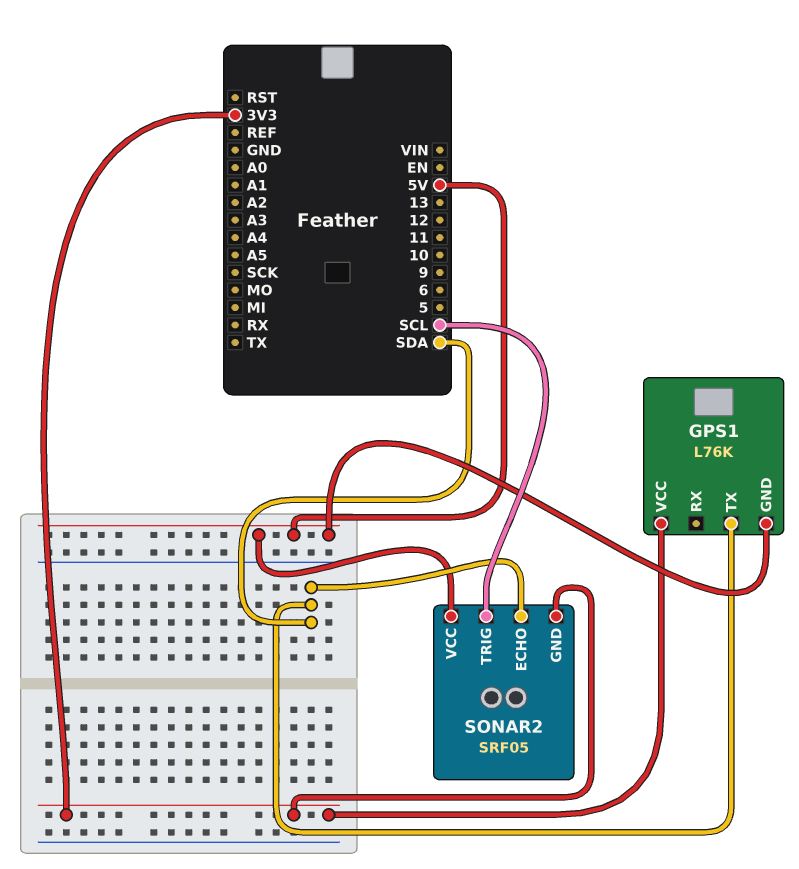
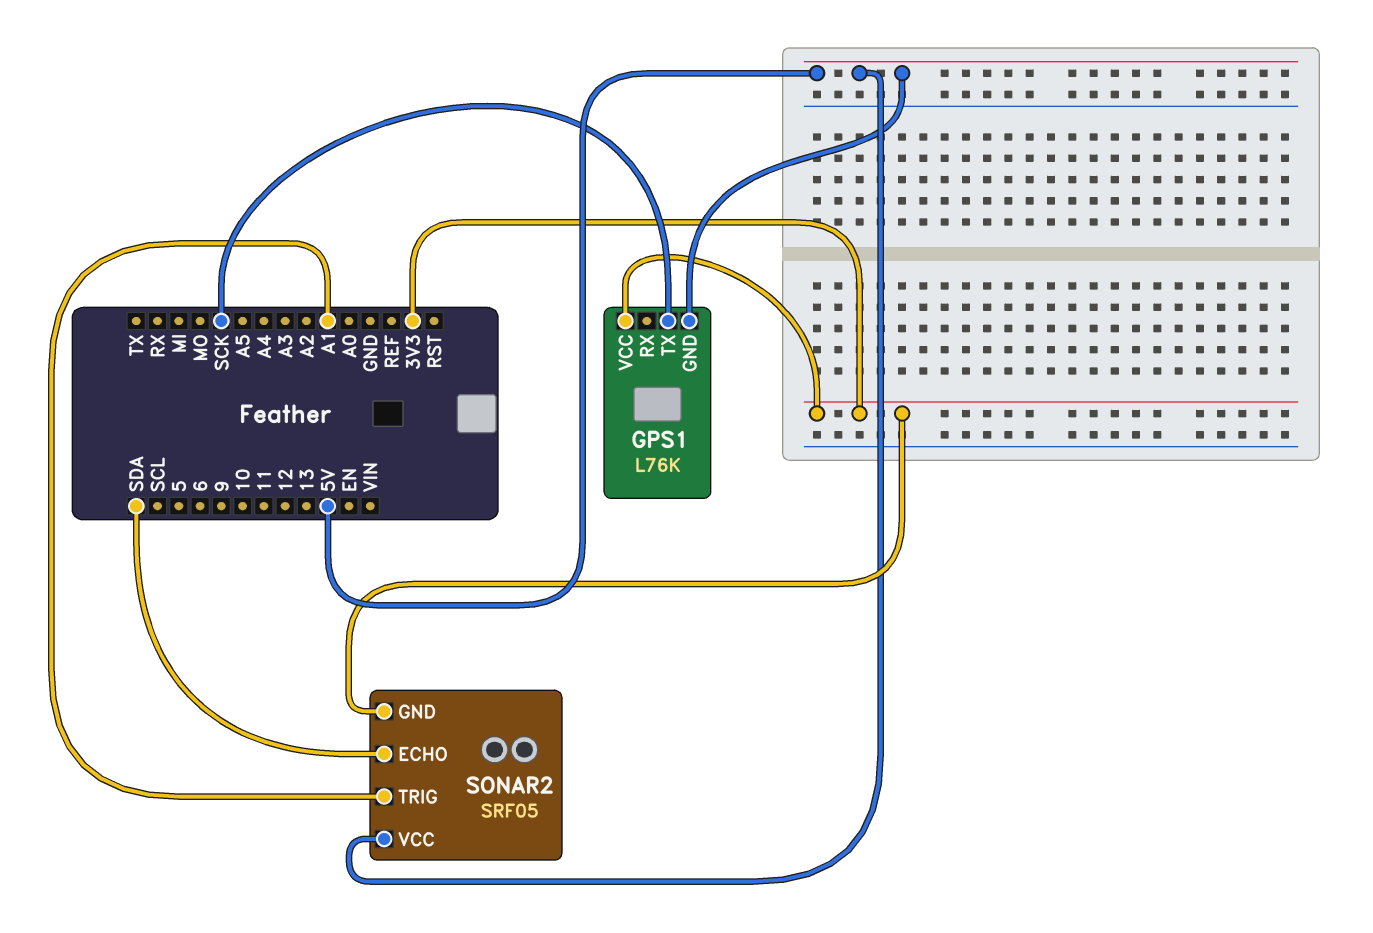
GPS1 pin TX: SDA -> SCK
SONAR2 pin TRIG: SCL -> A1

